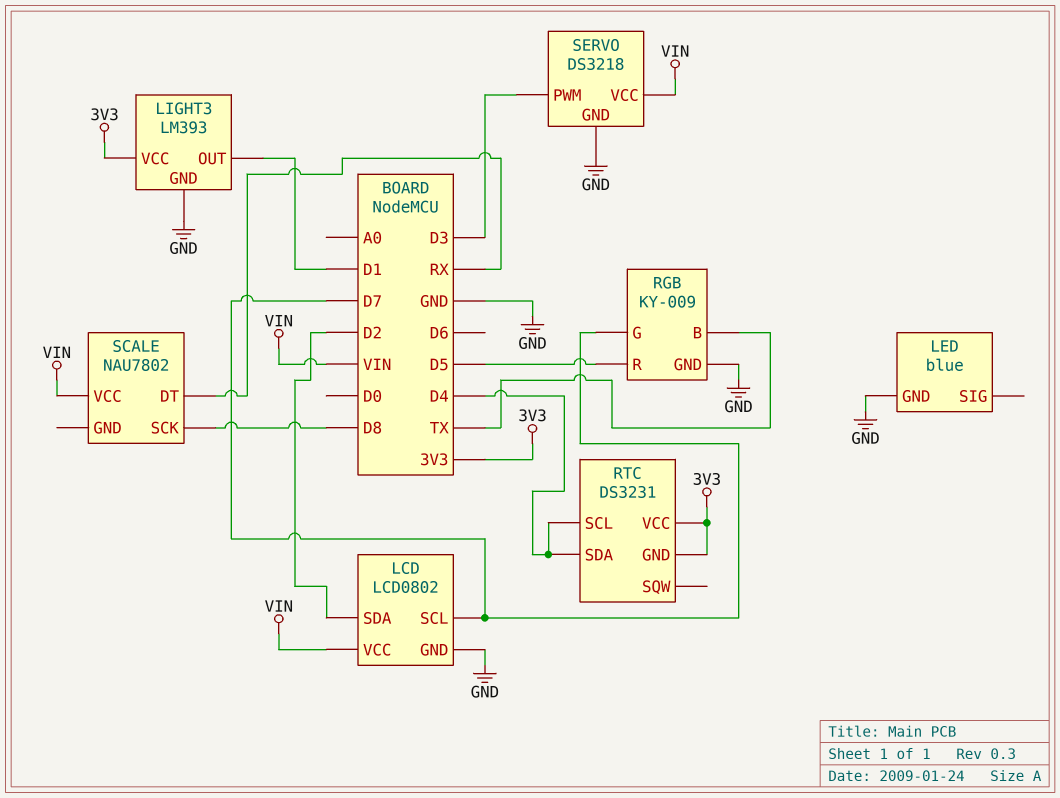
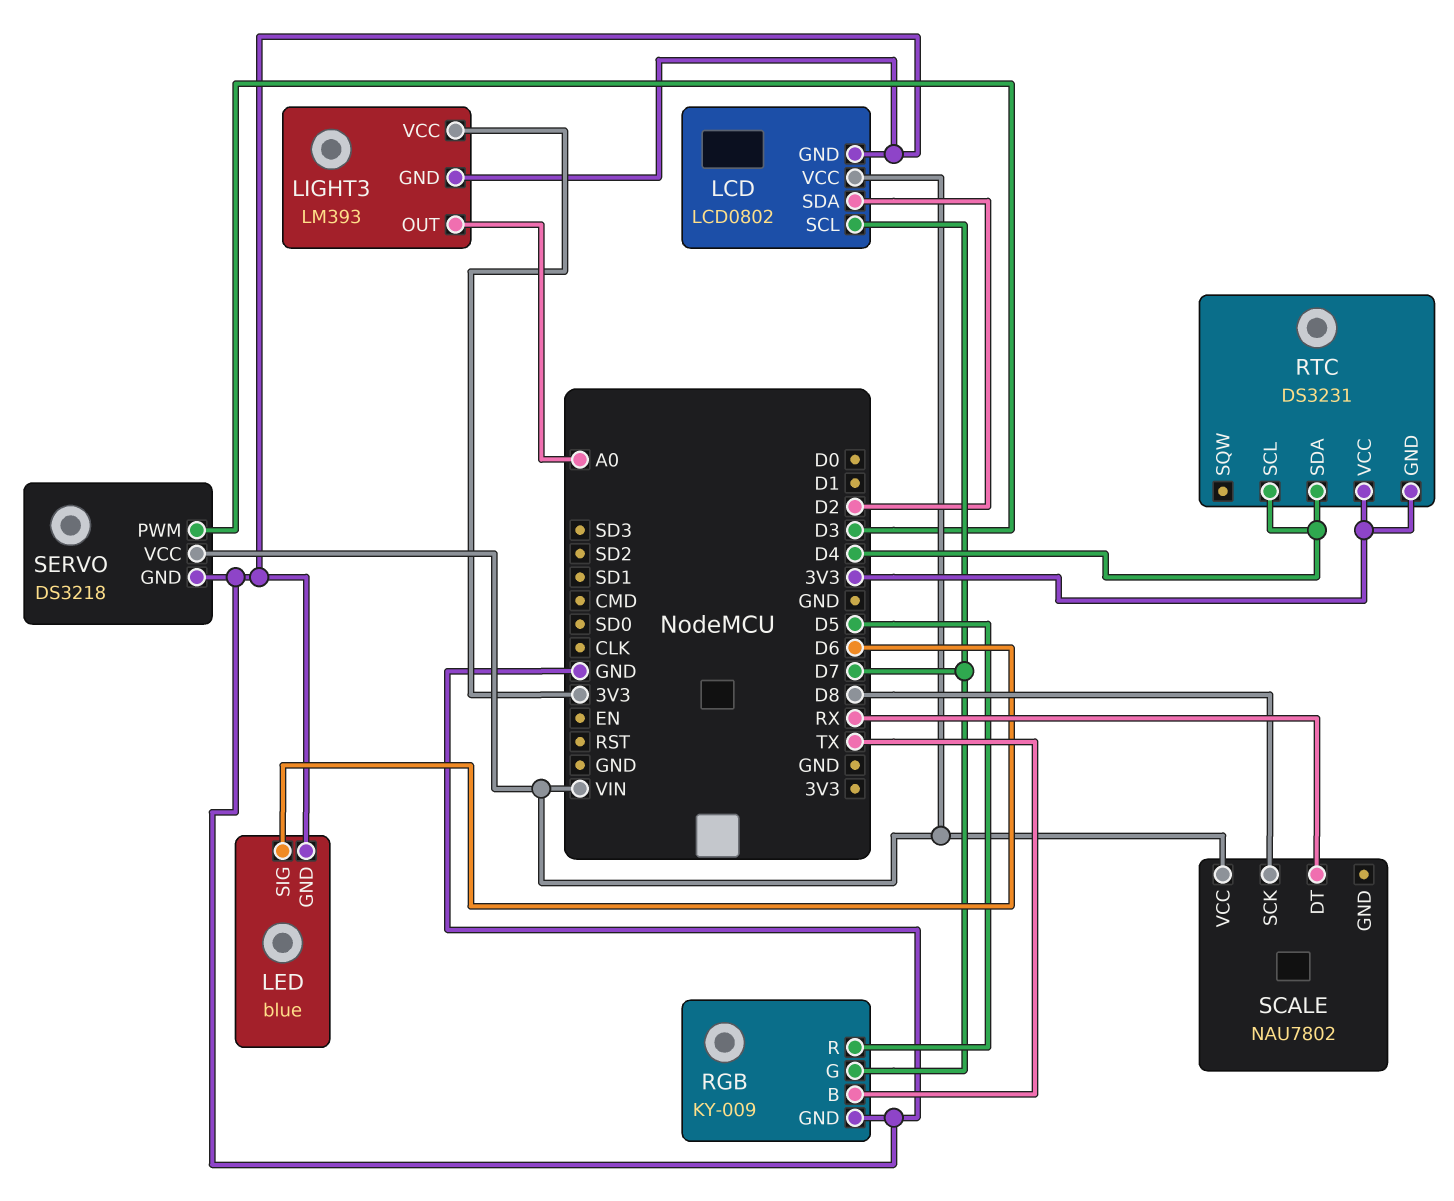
LED pin SIG: none -> D6
LIGHT3 pin OUT: D1 -> A0

